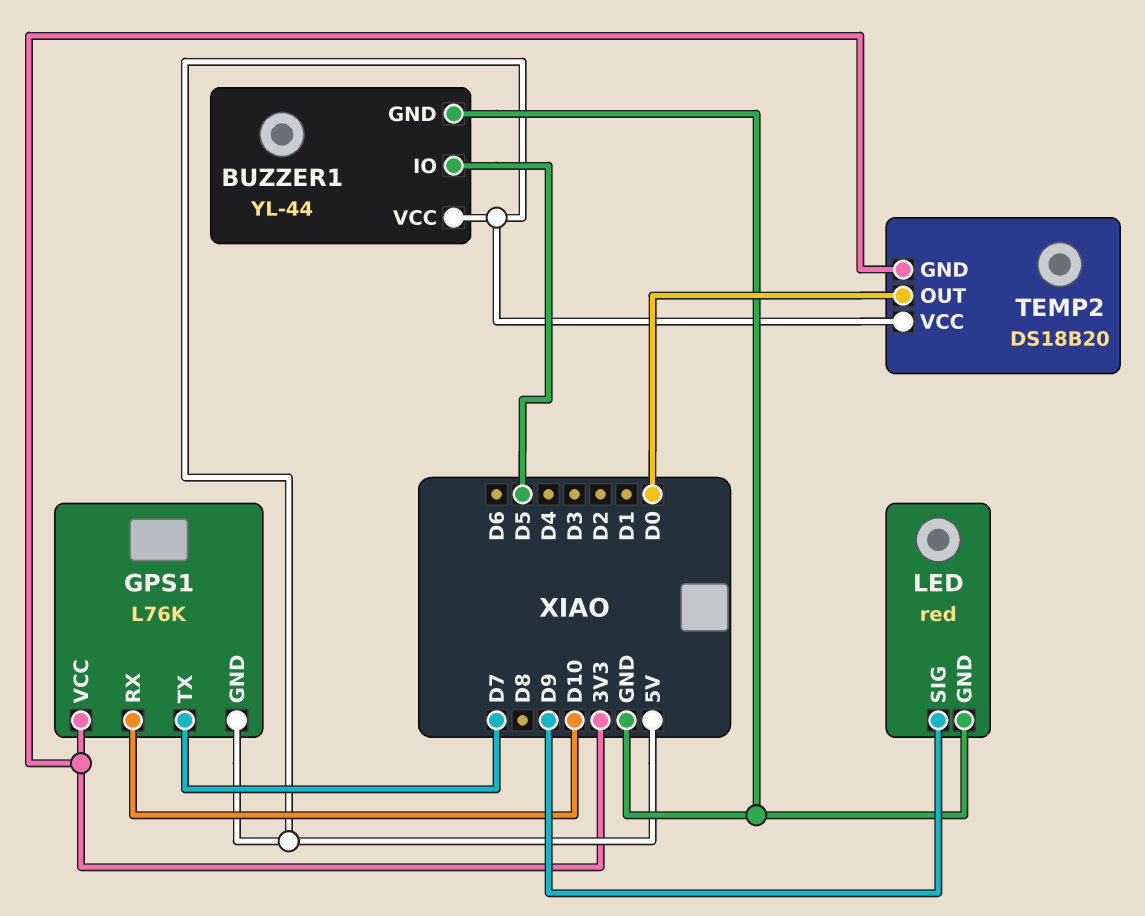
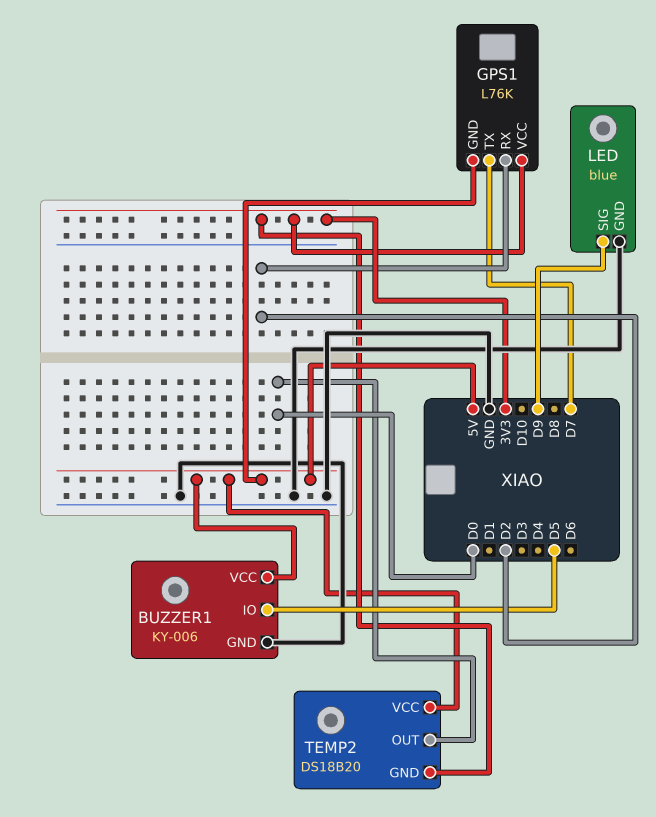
BUZZER1: YL-44 -> KY-006
GPS1 pin RX: D10 -> D2
LED: red -> blue

